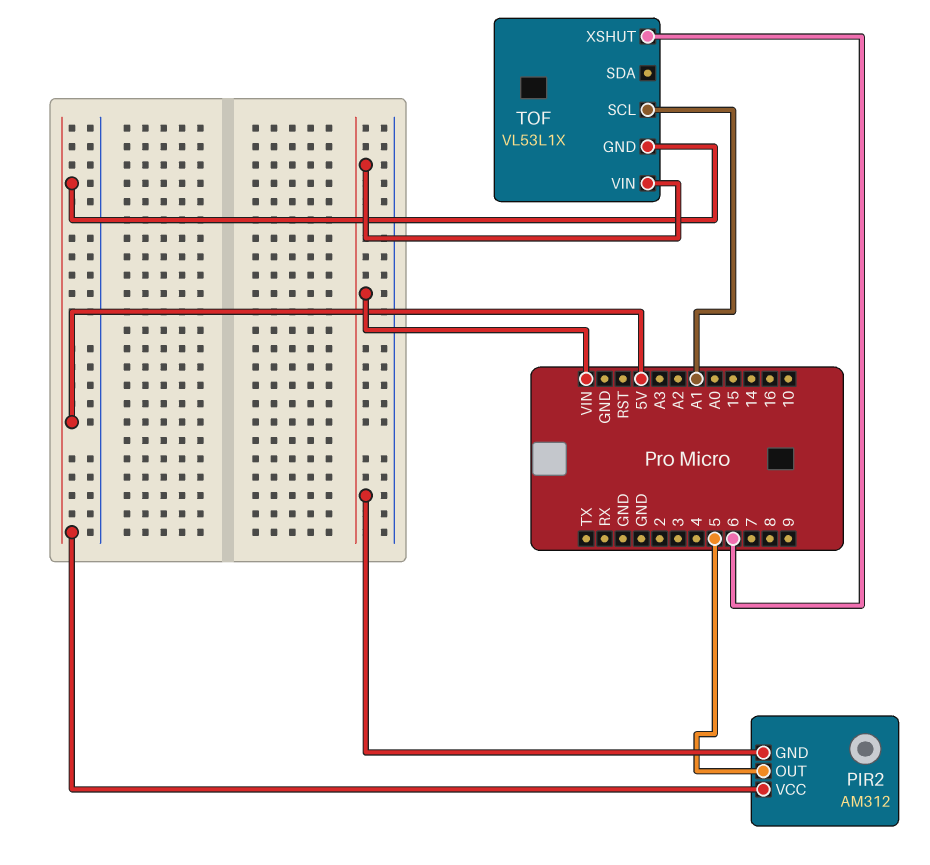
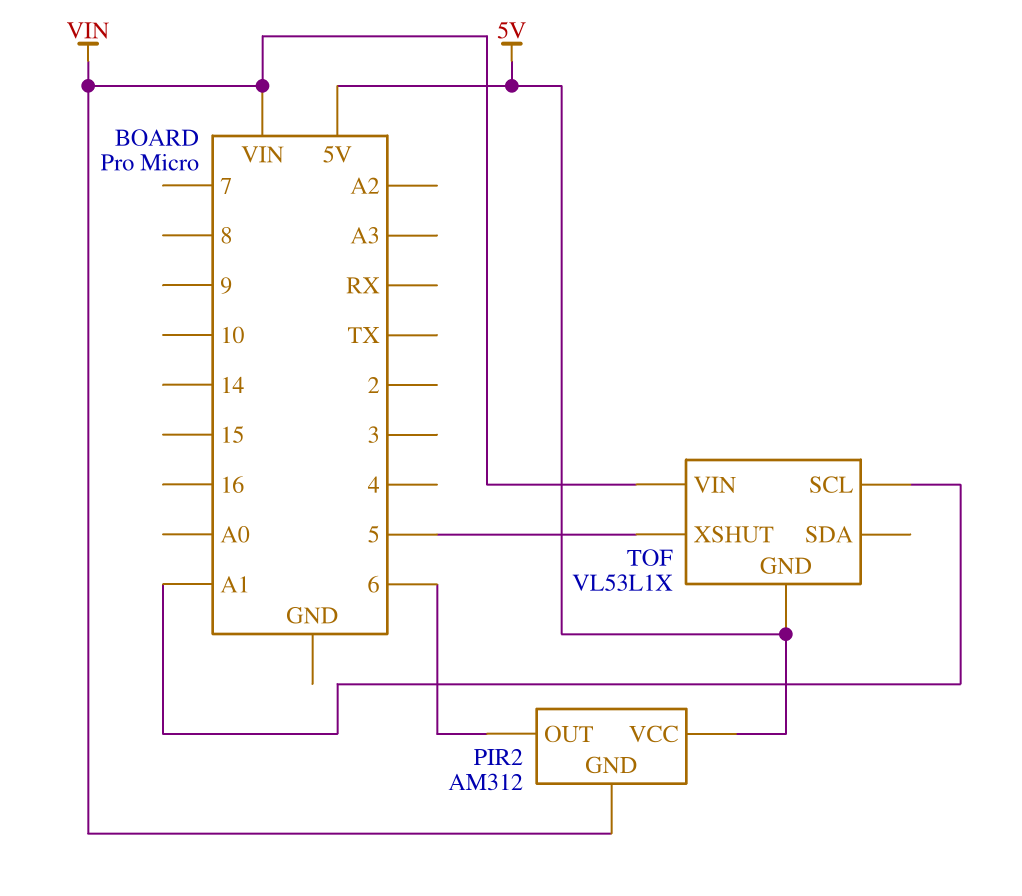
PIR2 pin OUT: 5 -> 6
TOF pin XSHUT: 6 -> 5

